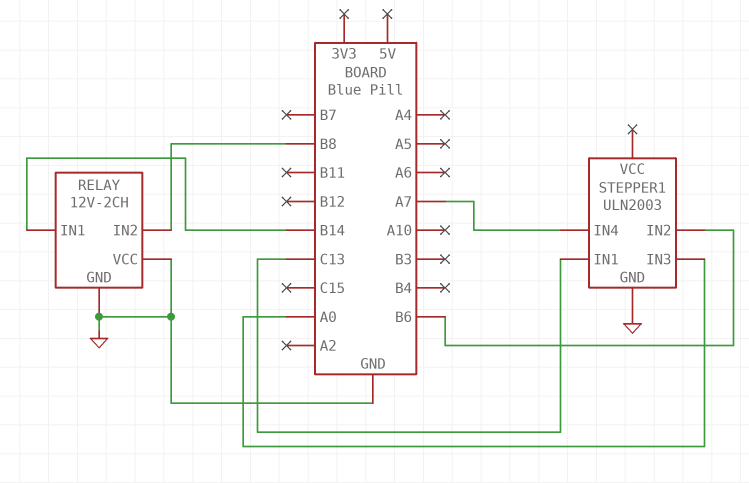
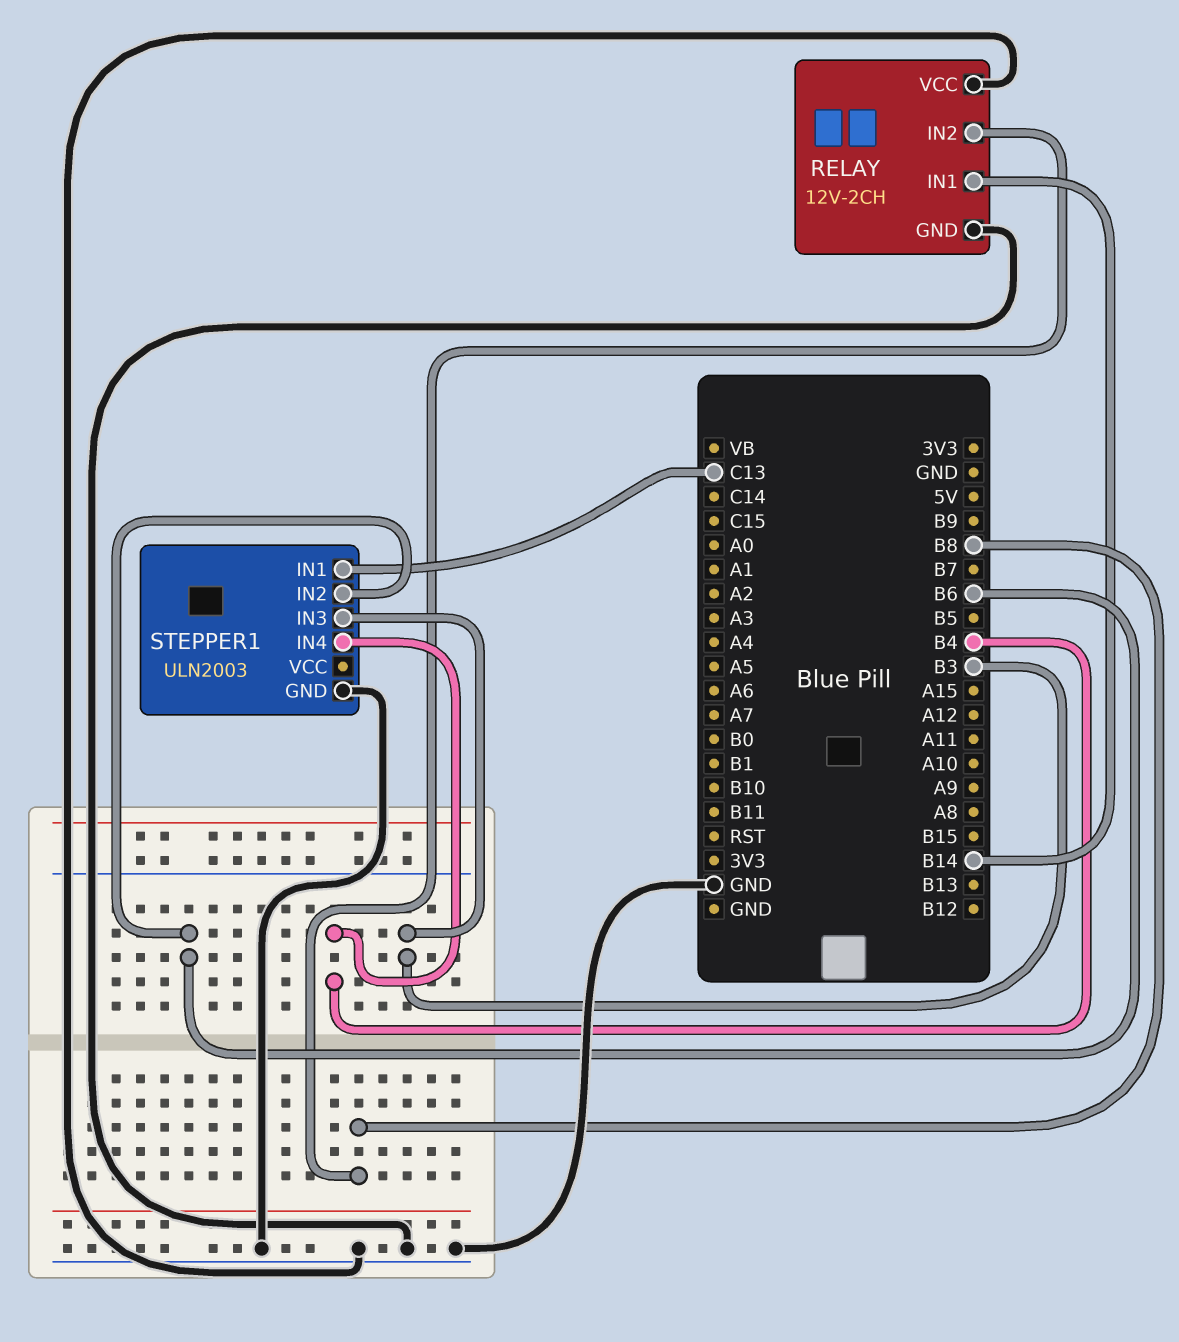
STEPPER1 pin IN3: A0 -> B3
STEPPER1 pin IN4: A7 -> B4

